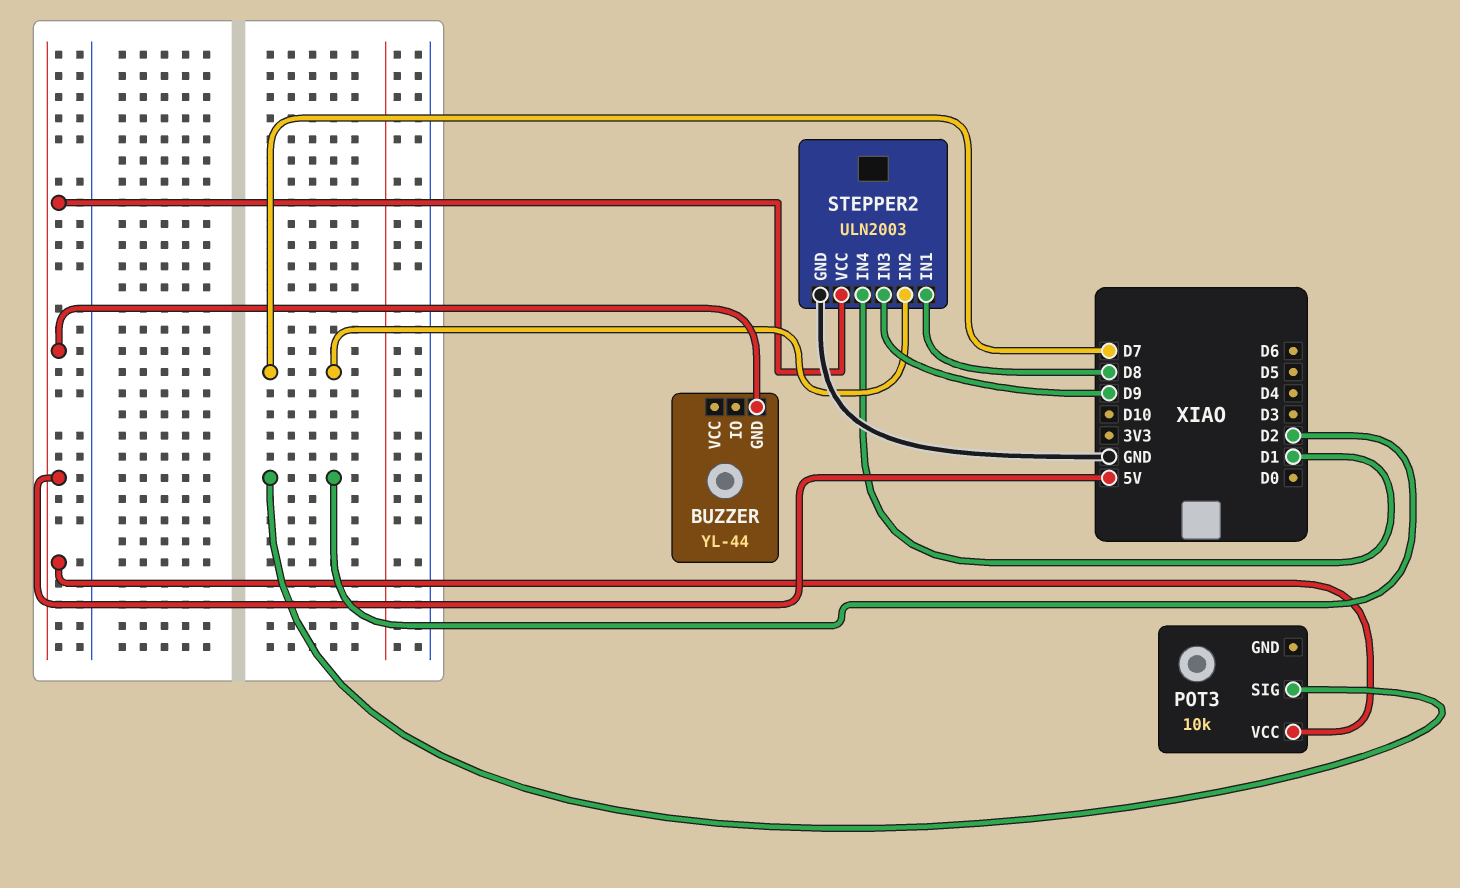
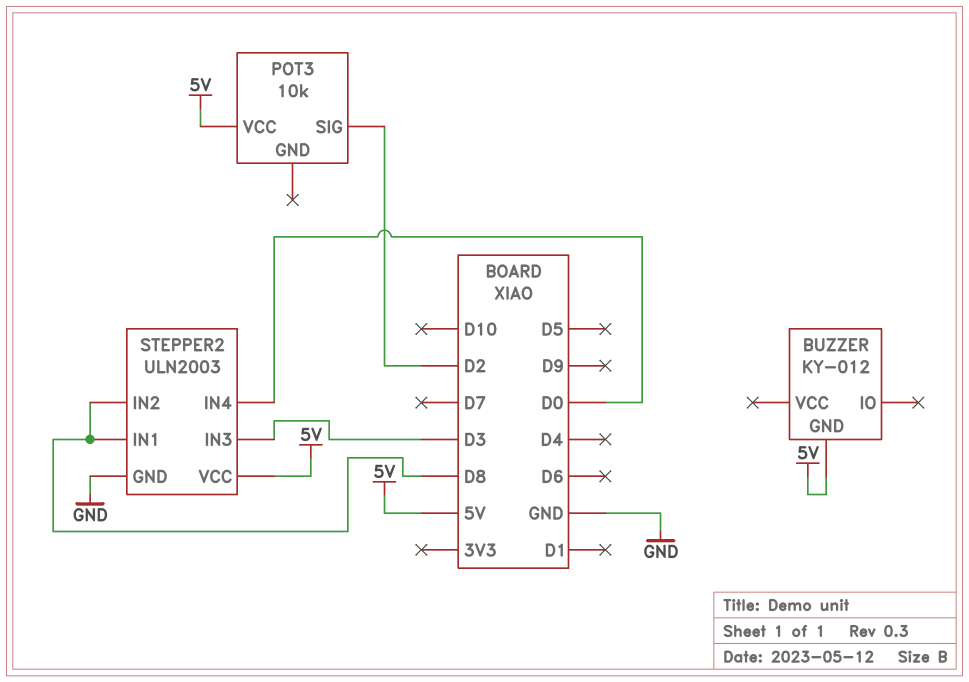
BUZZER: YL-44 -> KY-012
STEPPER2 pin IN2: D7 -> D8
STEPPER2 pin IN3: D9 -> D3
STEPPER2 pin IN4: D1 -> D0

